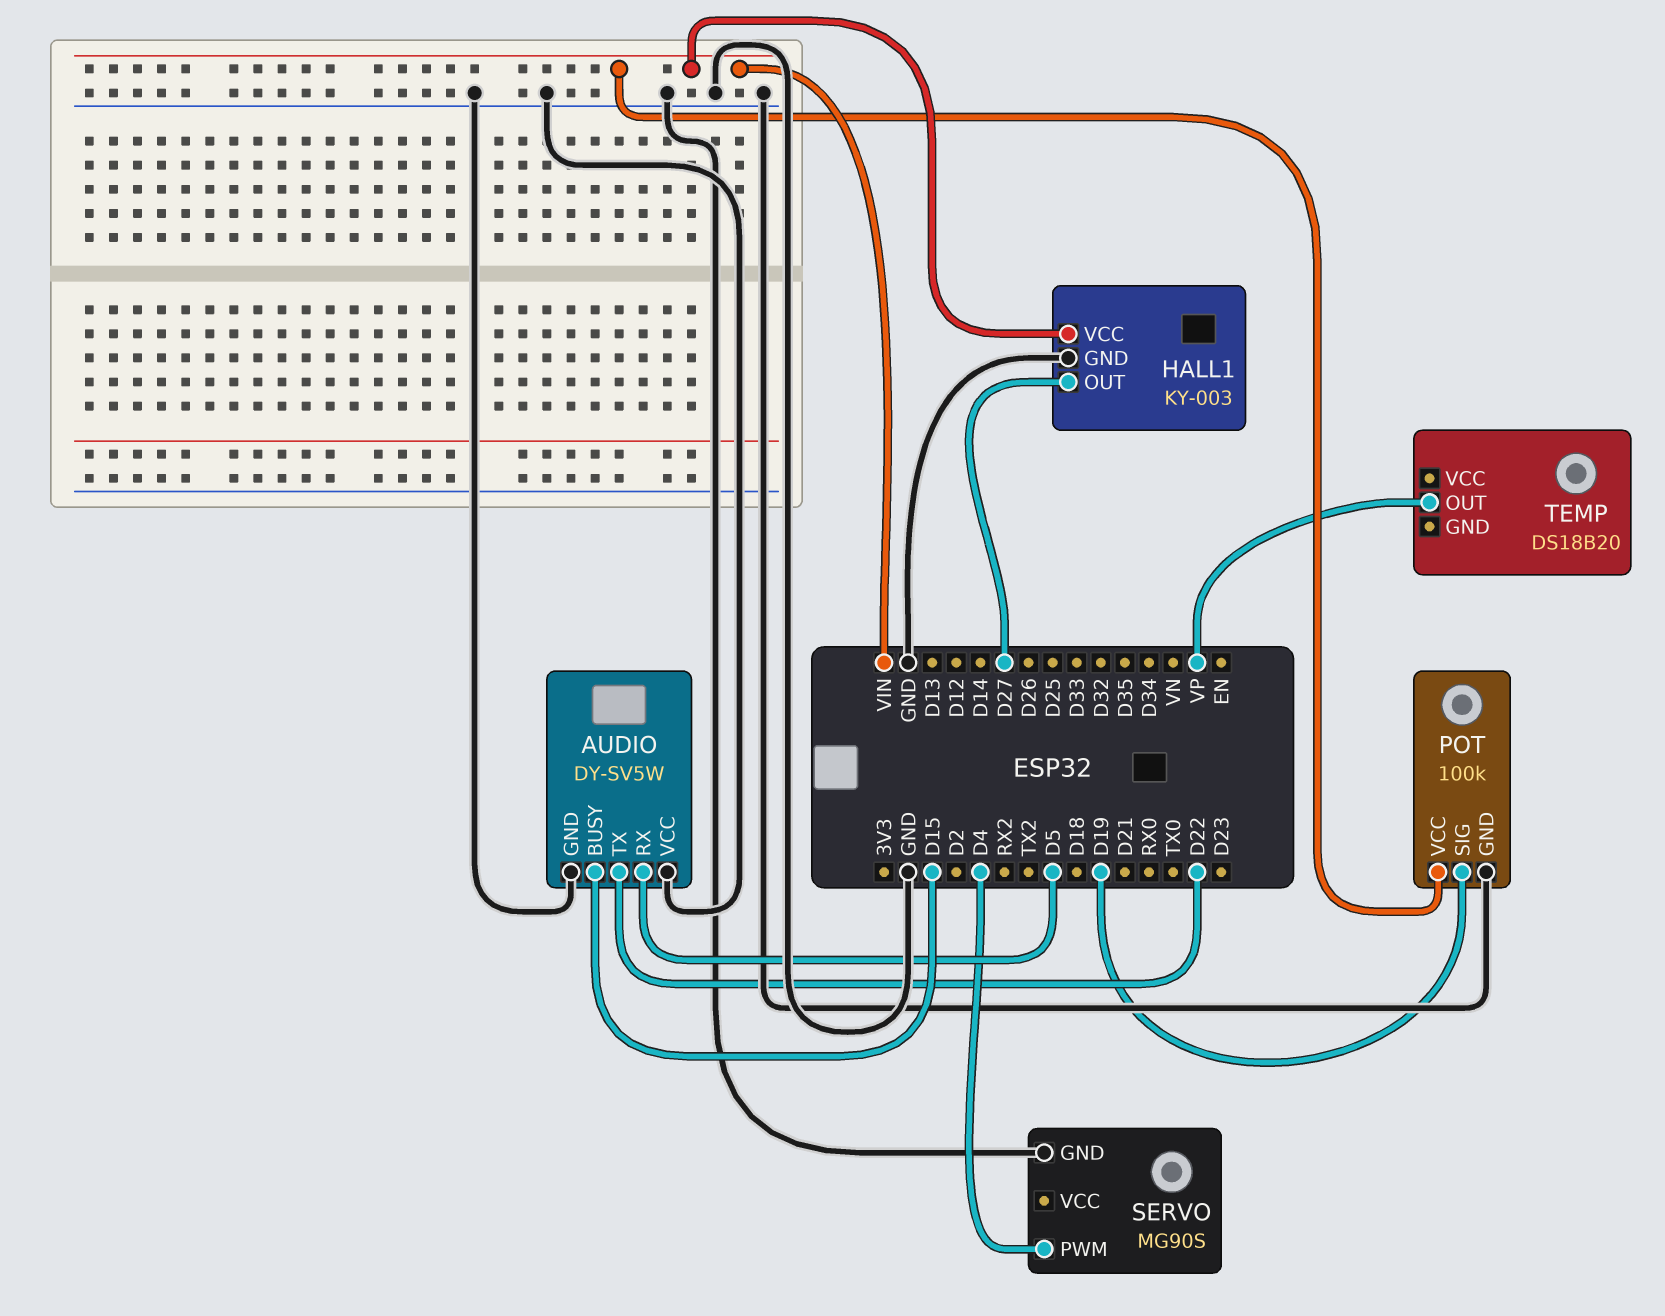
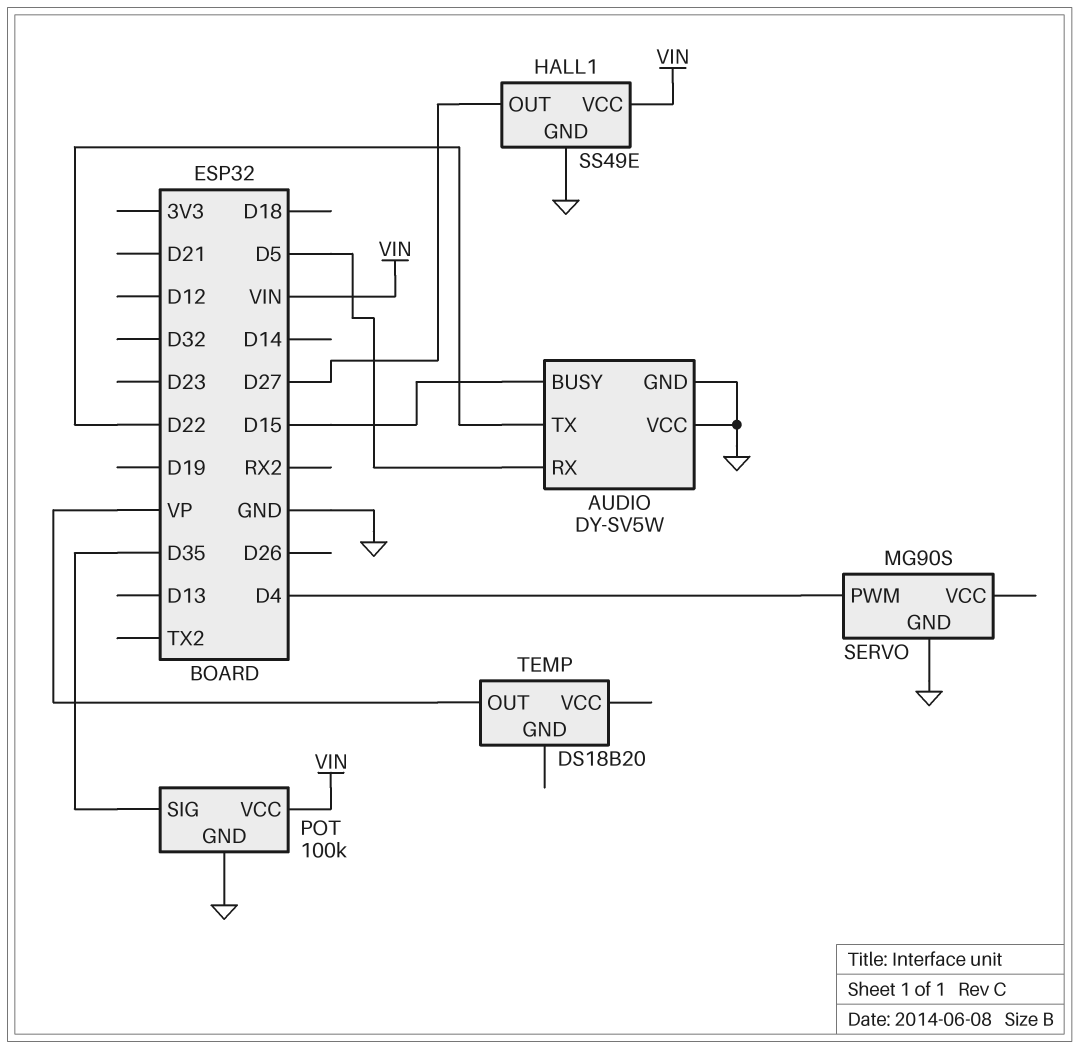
HALL1: KY-003 -> SS49E
POT pin SIG: D19 -> D35

